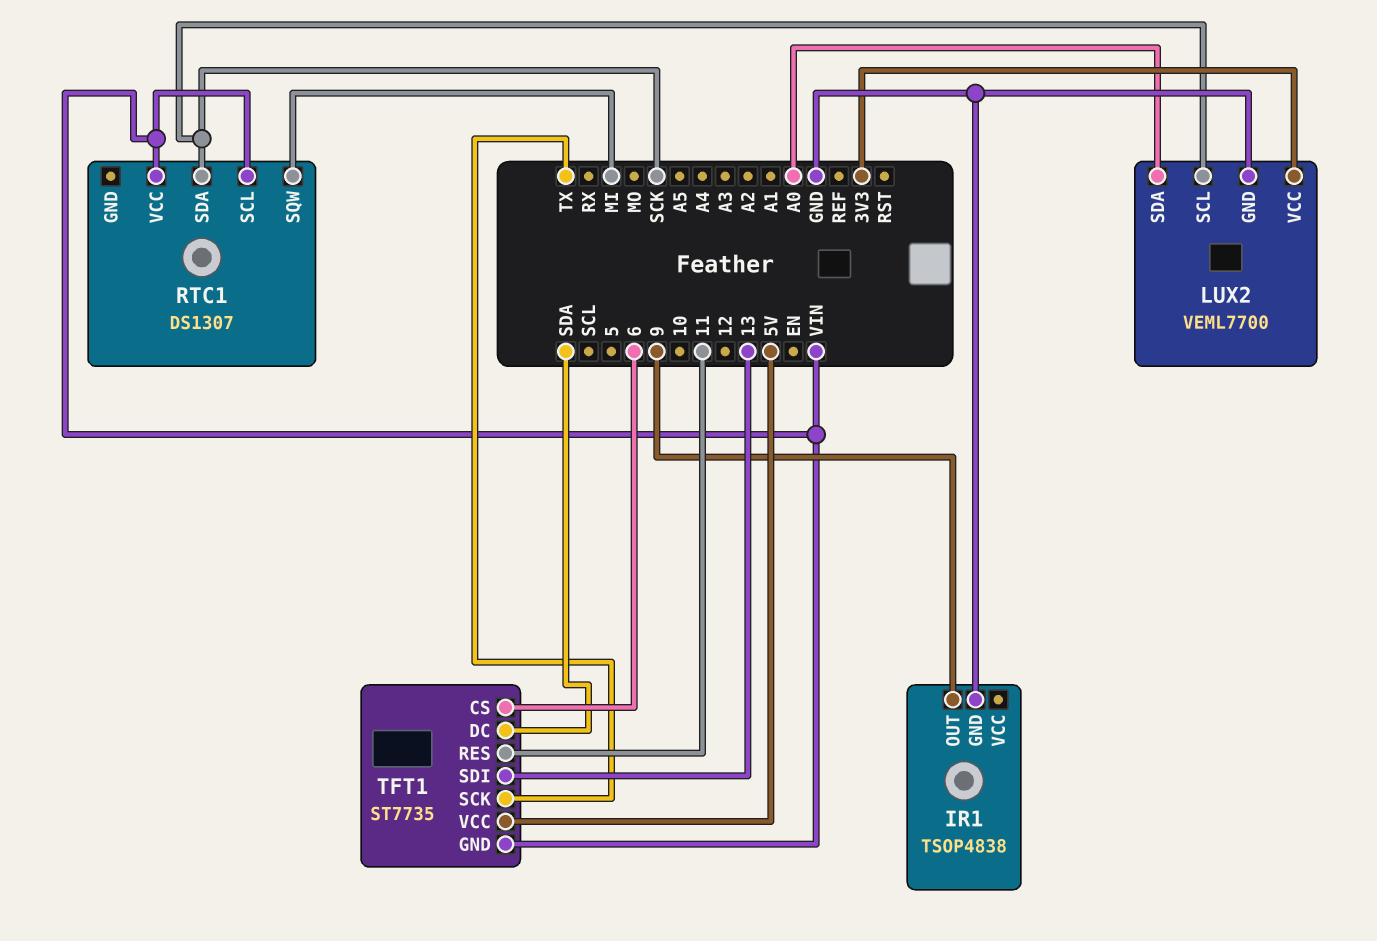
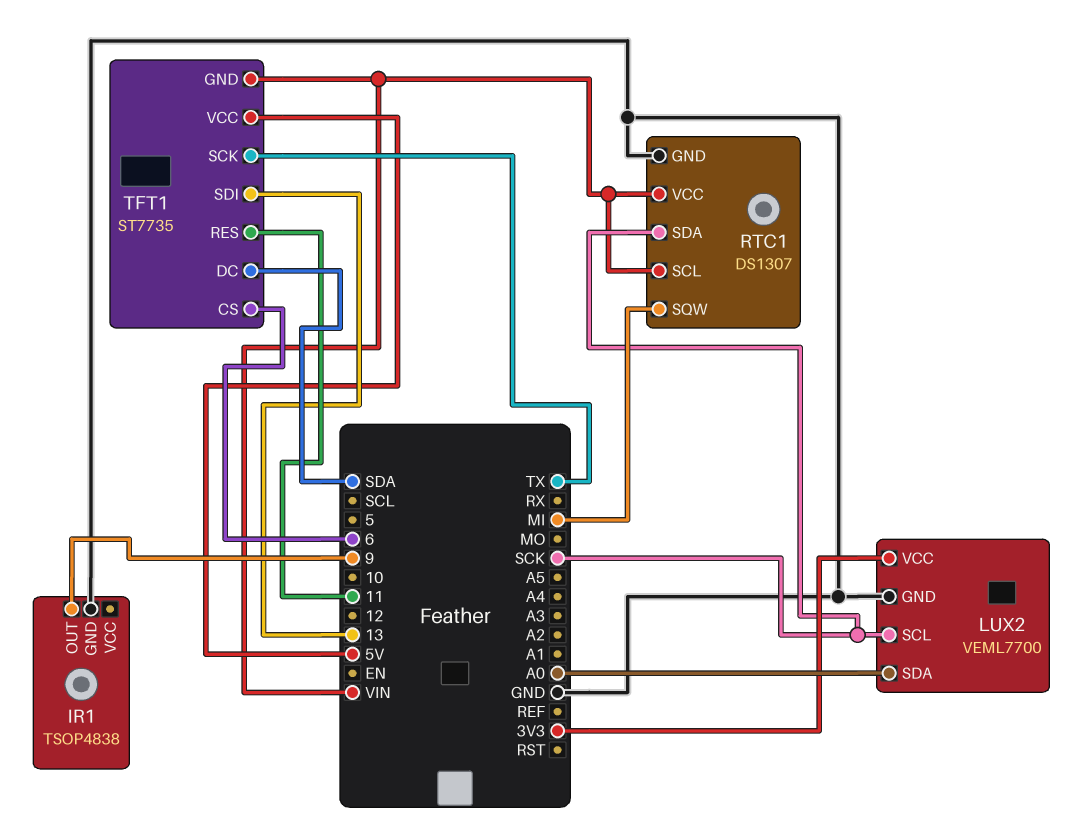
RTC1 pin GND: none -> GND

